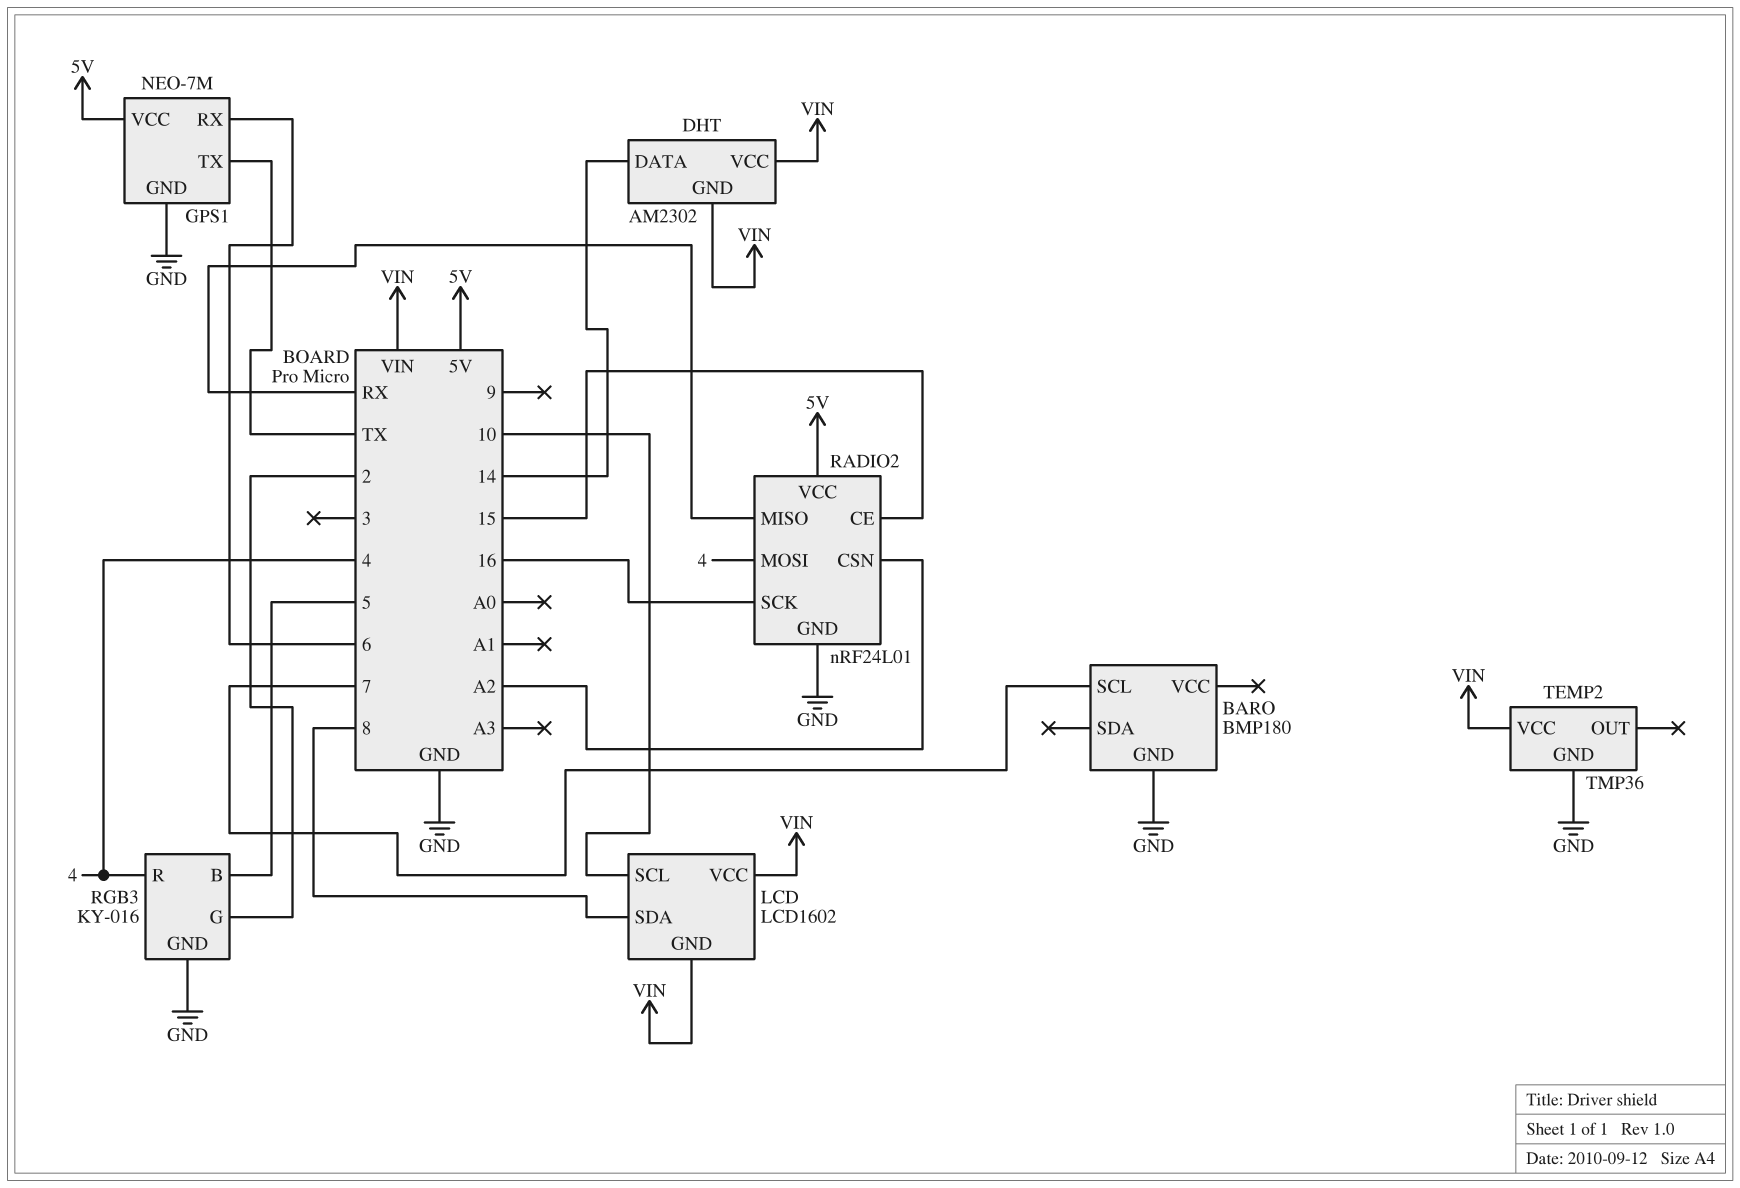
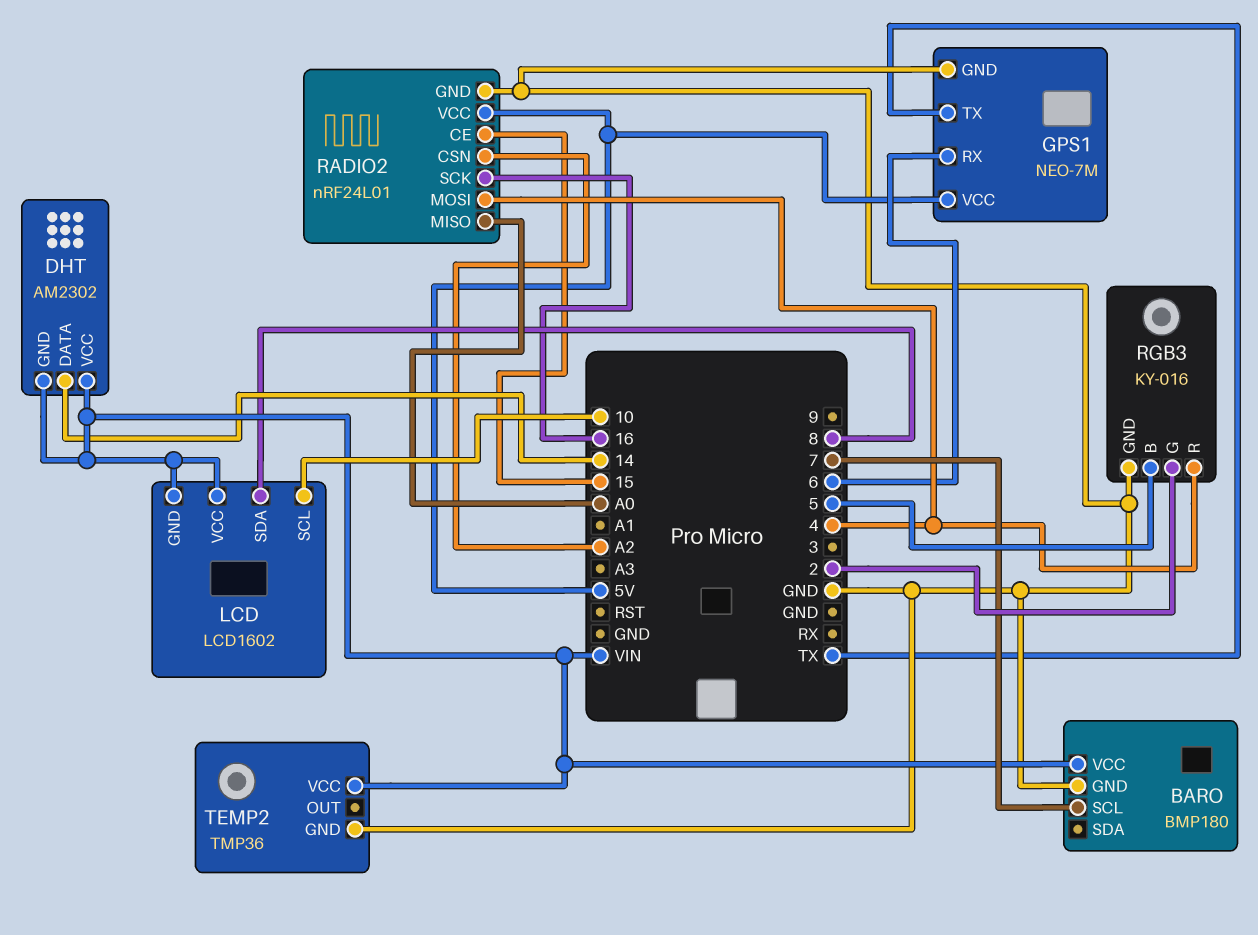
BARO pin VCC: none -> VIN
RADIO2 pin MISO: RX -> A0

